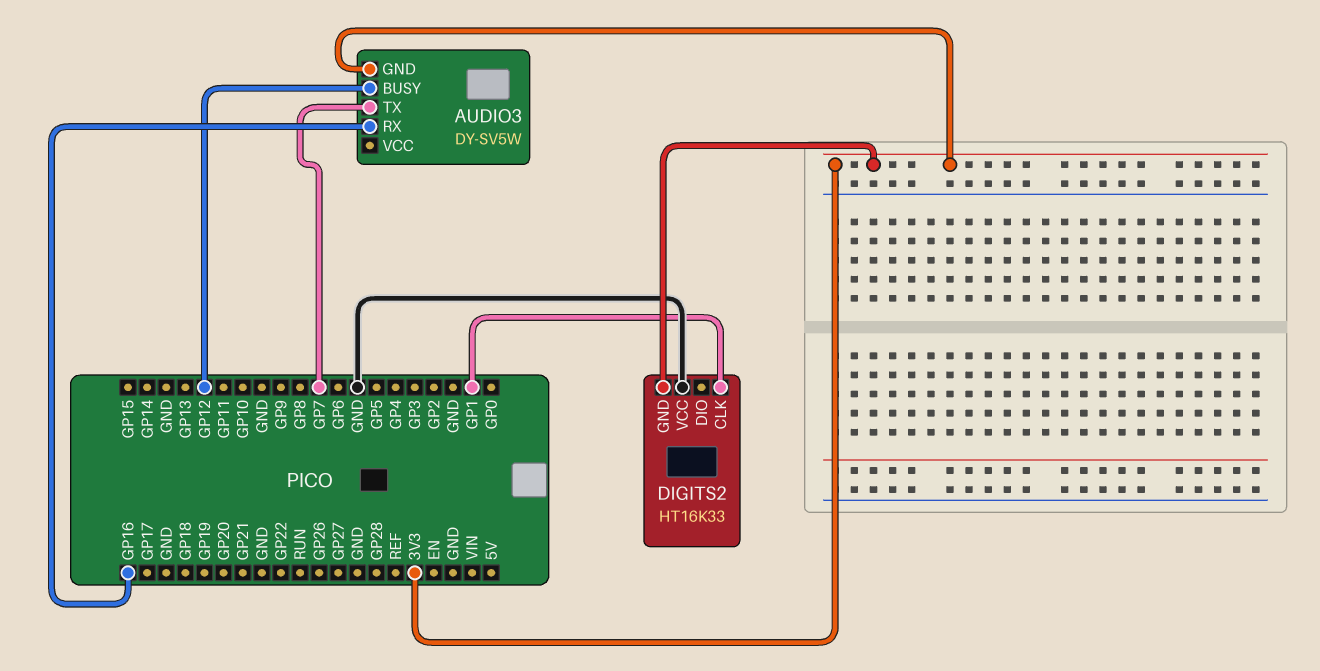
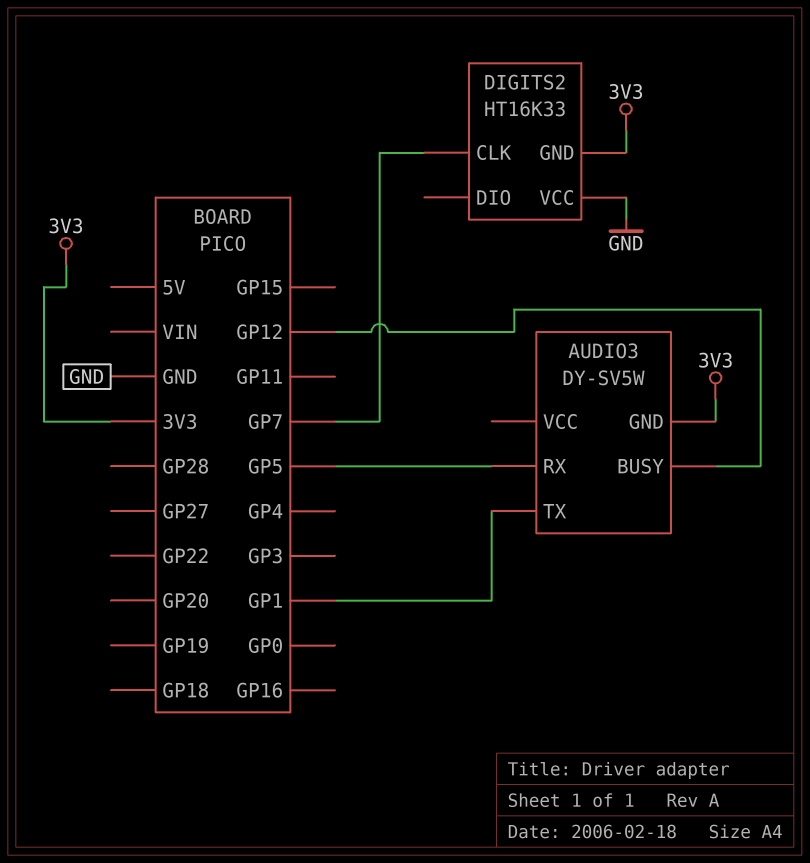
AUDIO3 pin RX: GP16 -> GP5
AUDIO3 pin TX: GP7 -> GP1
DIGITS2 pin CLK: GP1 -> GP7

